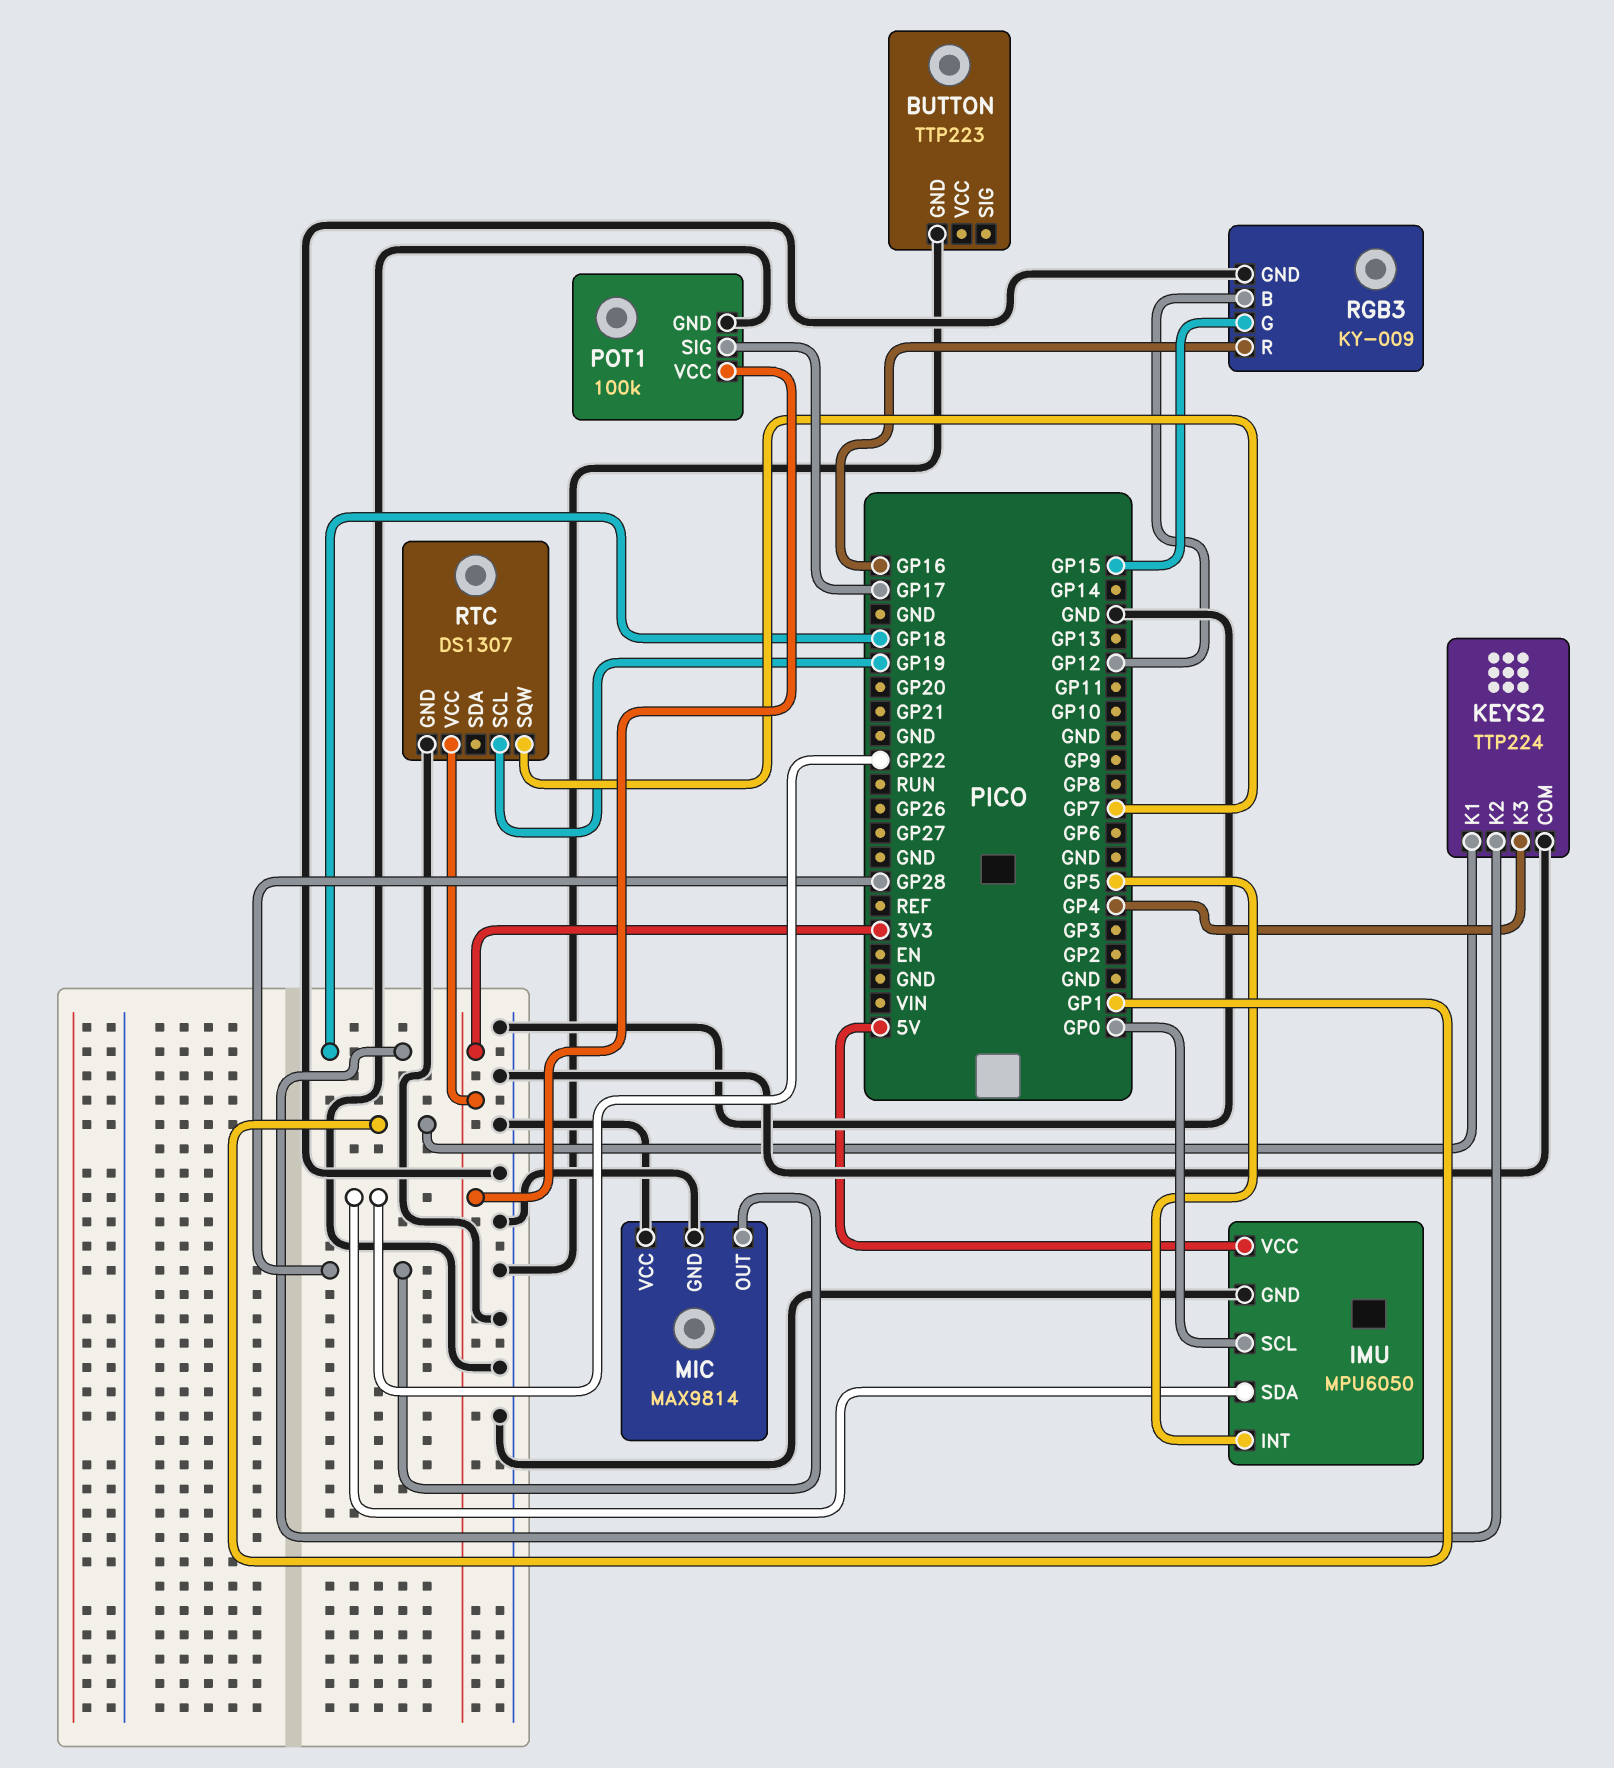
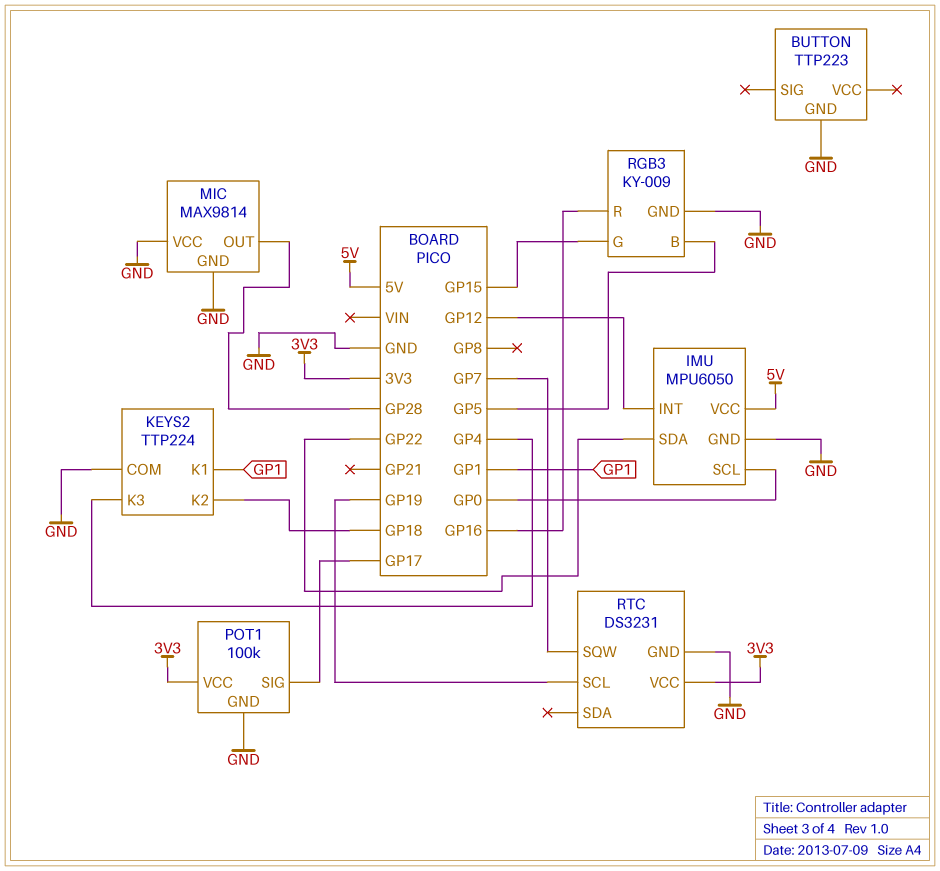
IMU pin INT: GP5 -> GP12
RGB3 pin B: GP12 -> GP5
RTC: DS1307 -> DS3231

